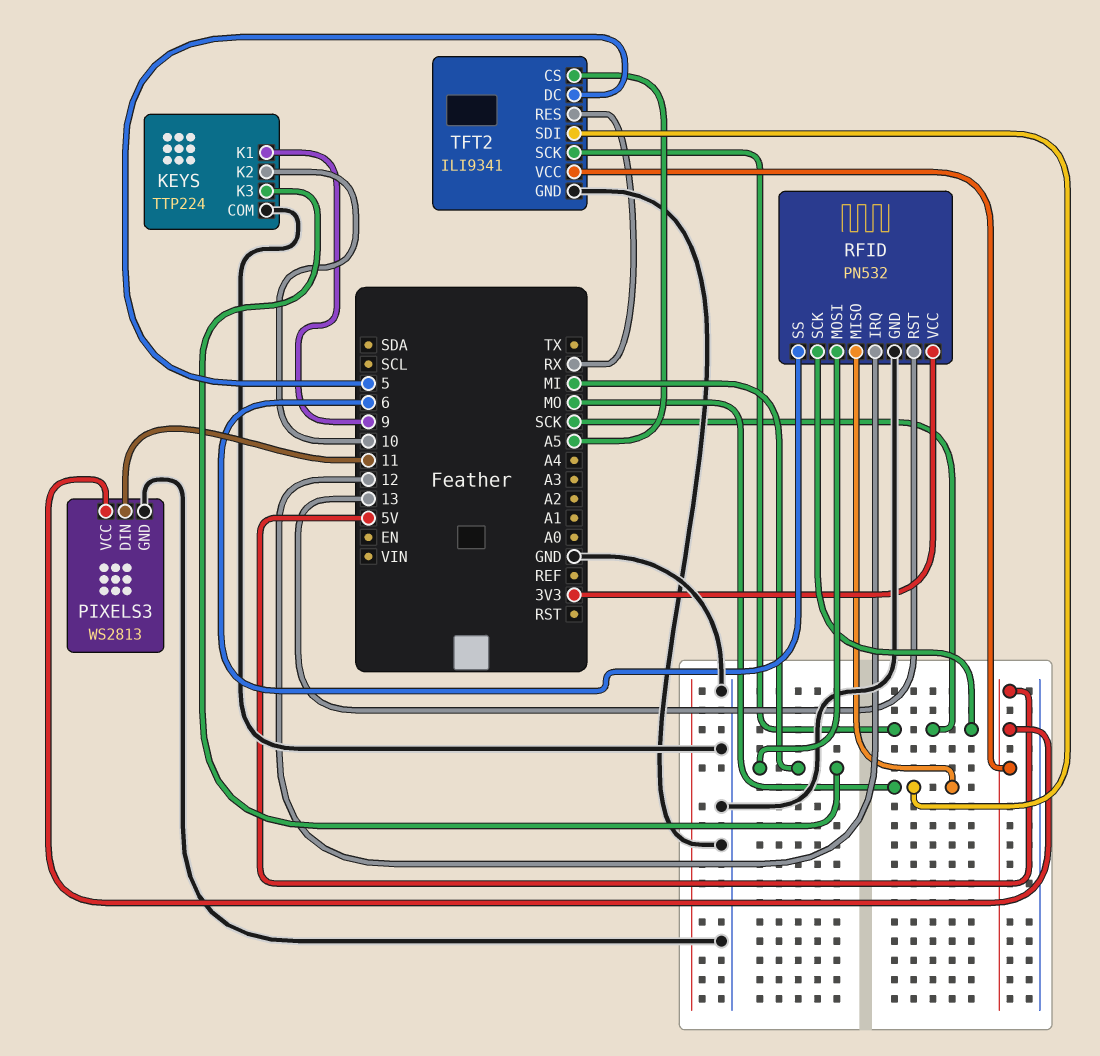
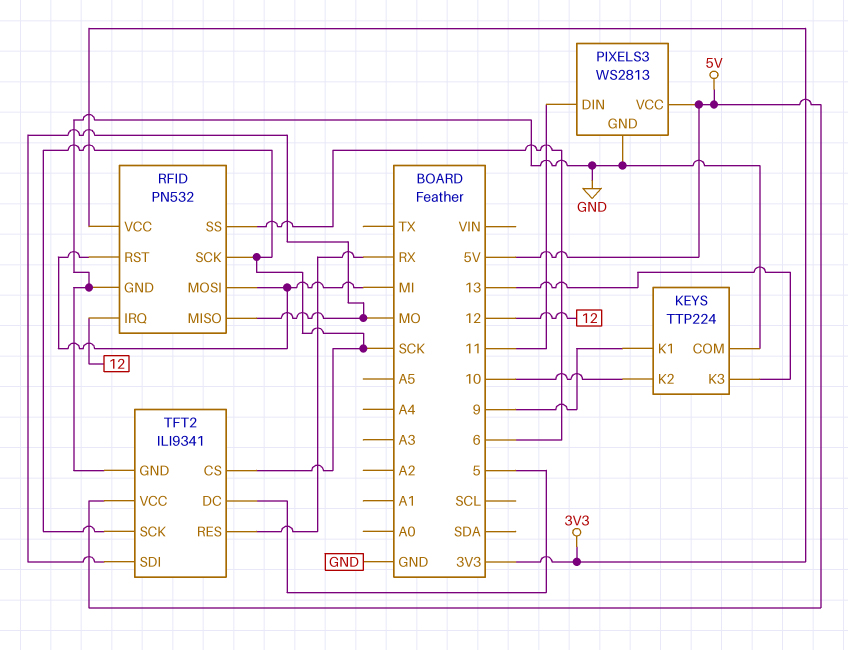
KEYS pin K3: MI -> 13
RFID pin RST: 13 -> MI
TFT2 pin CS: A5 -> SCK

